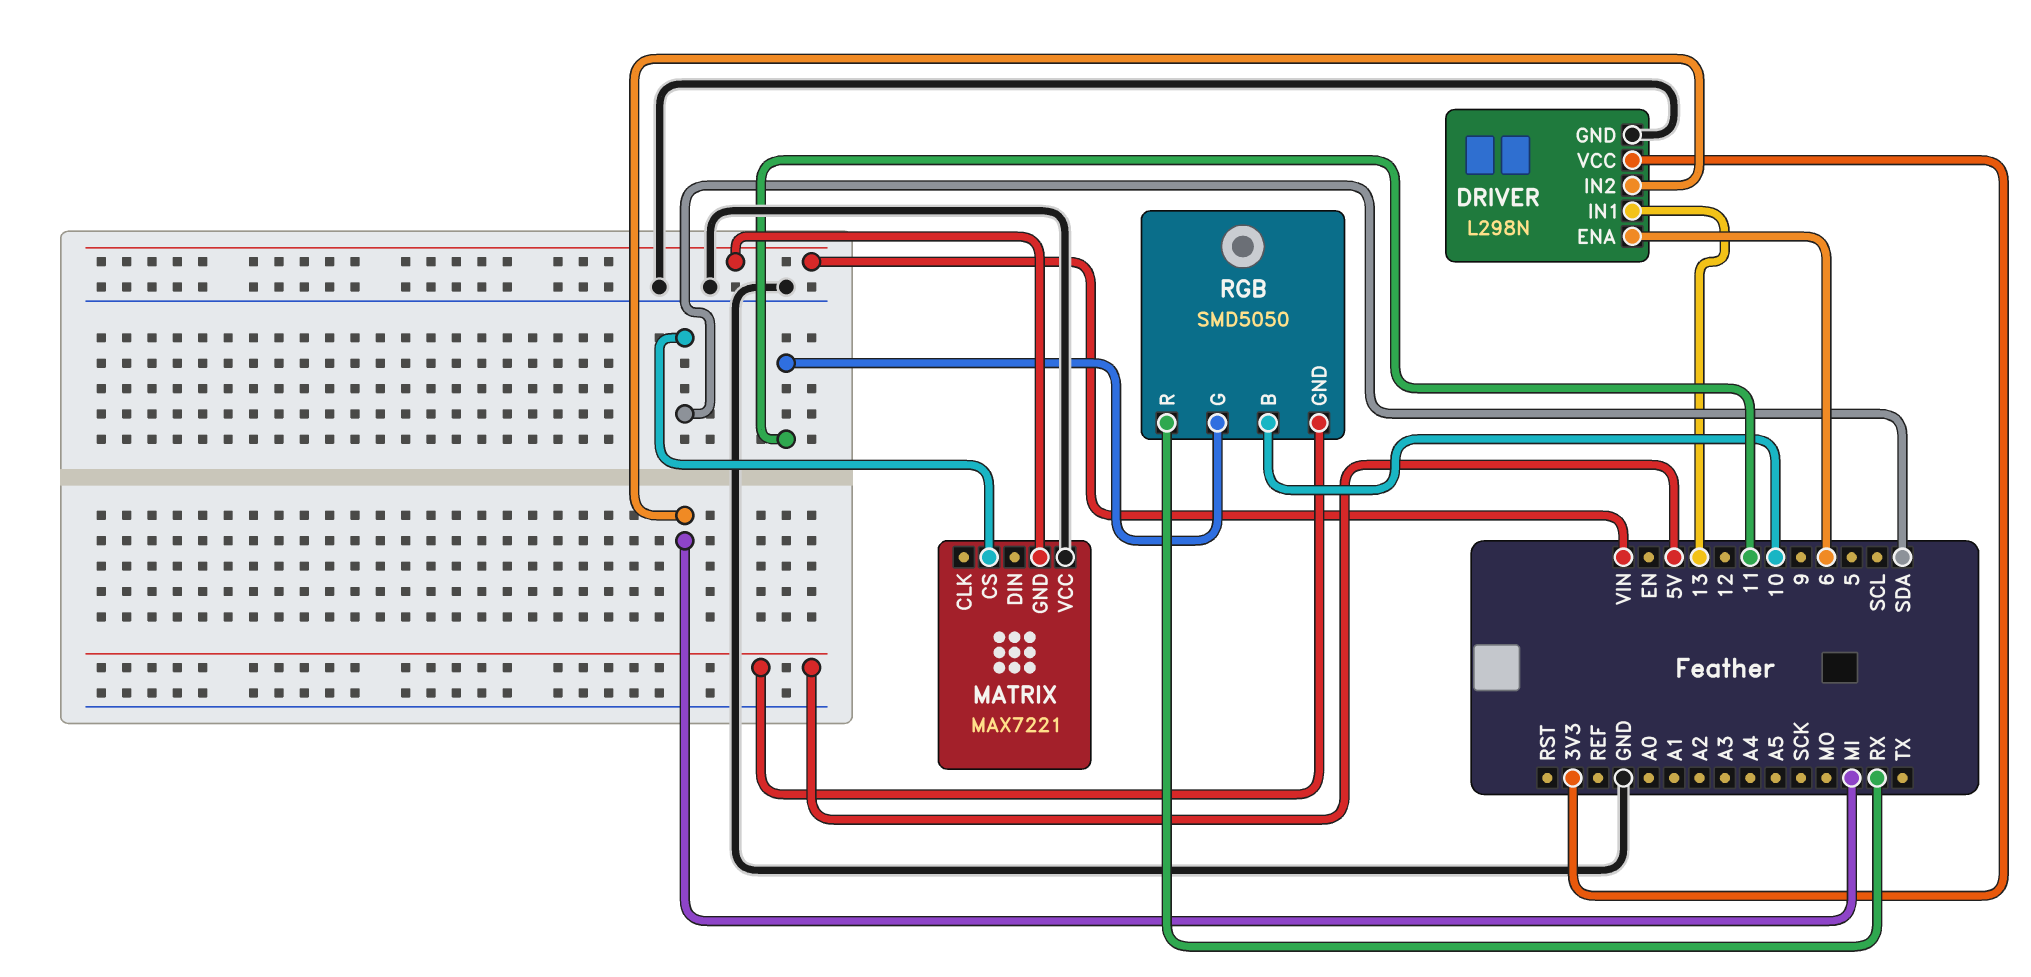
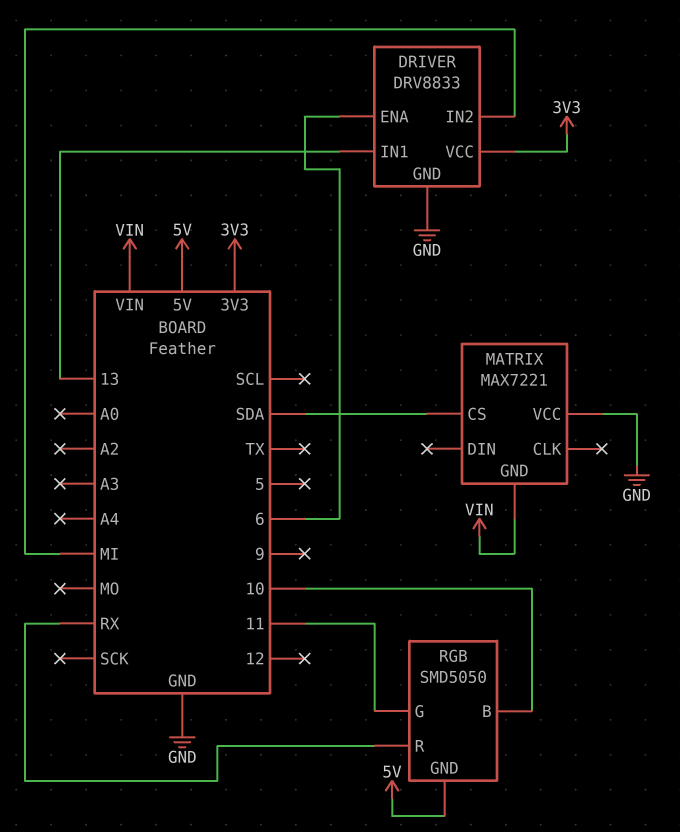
DRIVER: L298N -> DRV8833

